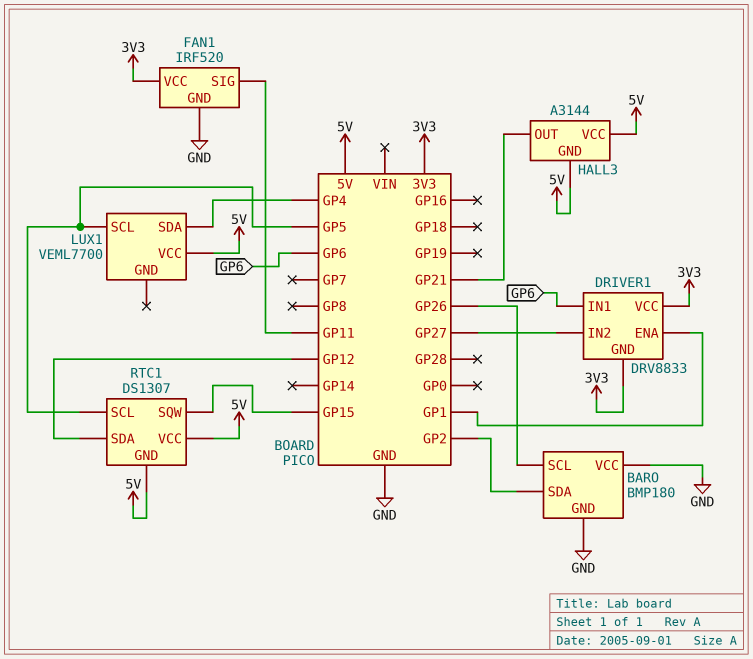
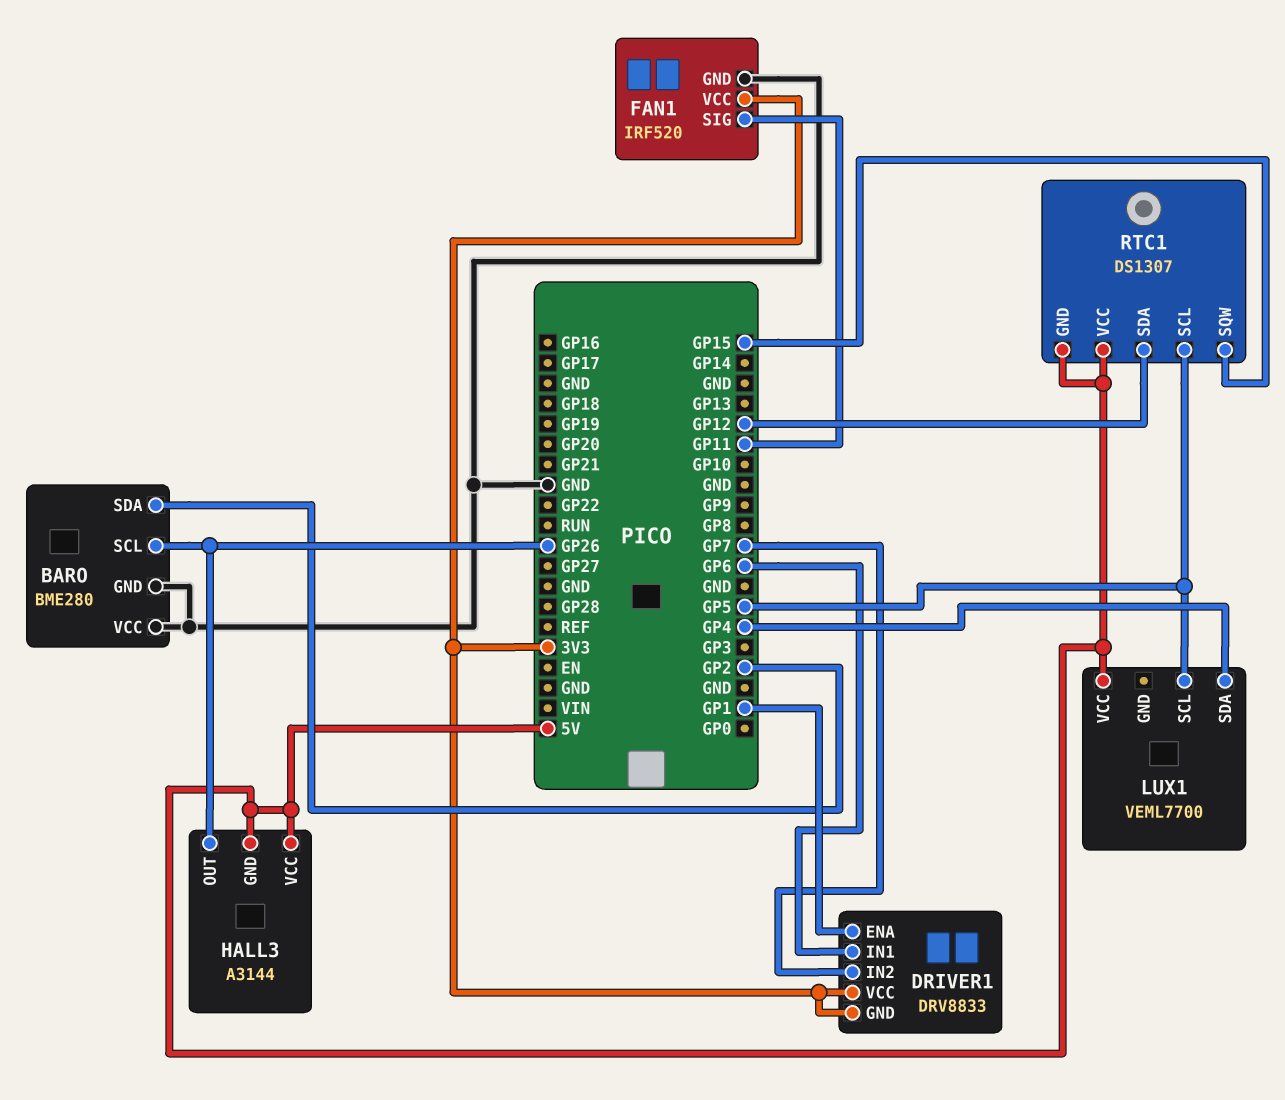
BARO: BMP180 -> BME280
DRIVER1 pin IN2: GP27 -> GP7
HALL3 pin OUT: GP21 -> GP26

